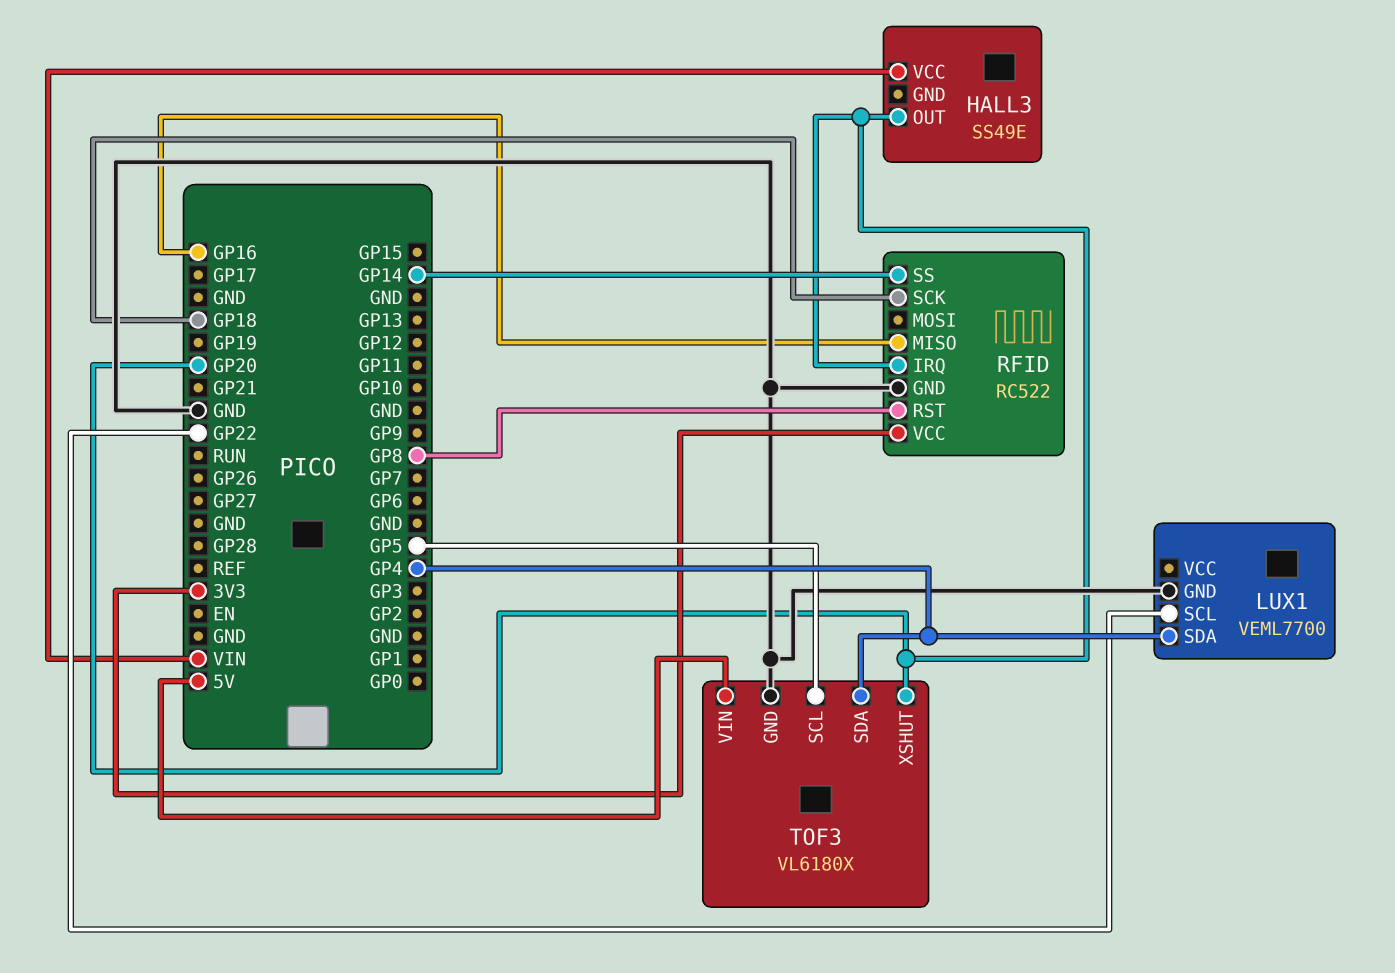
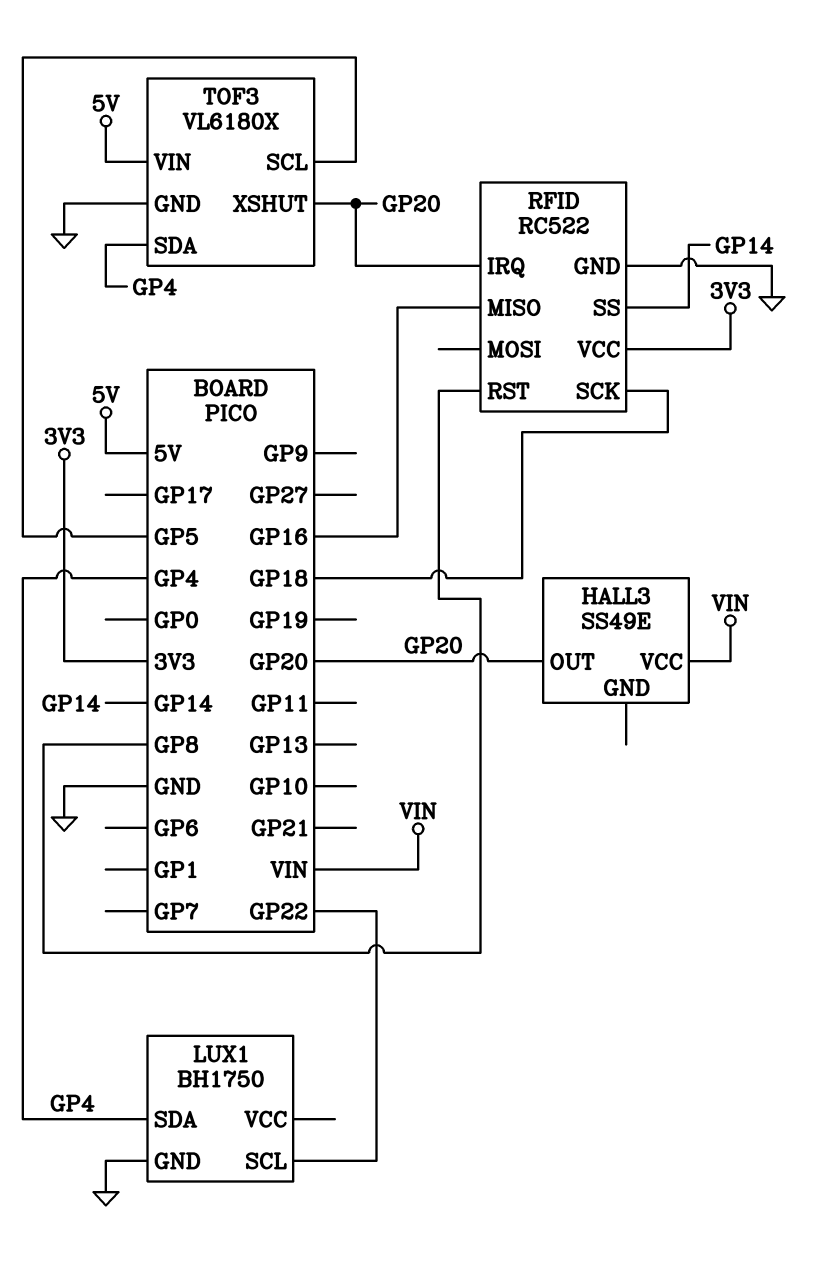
LUX1: VEML7700 -> BH1750

